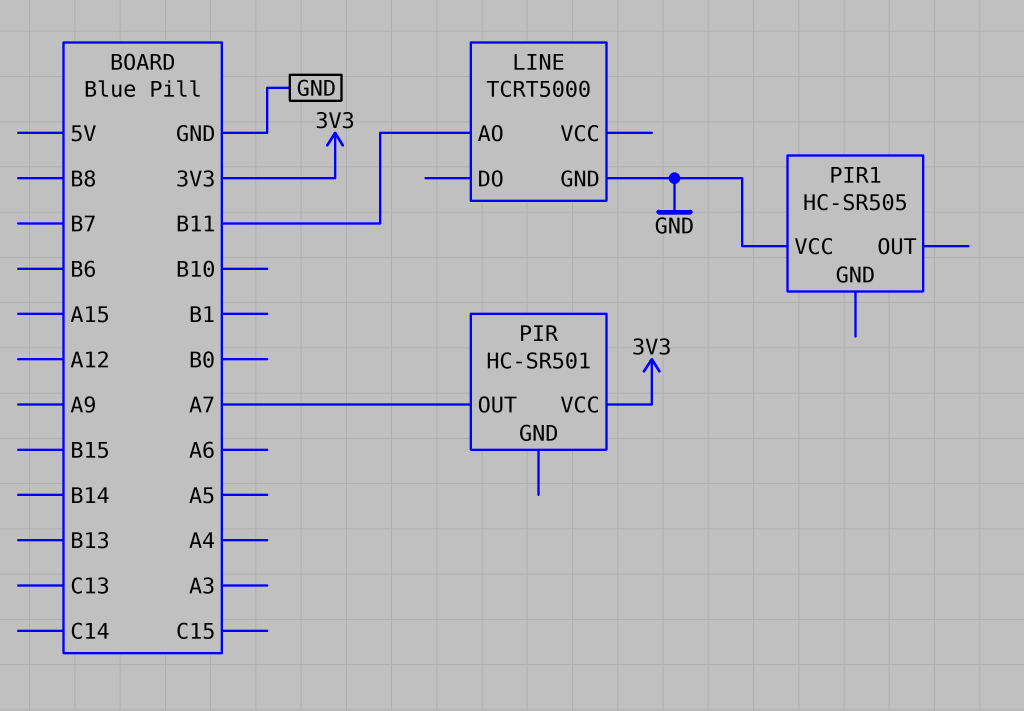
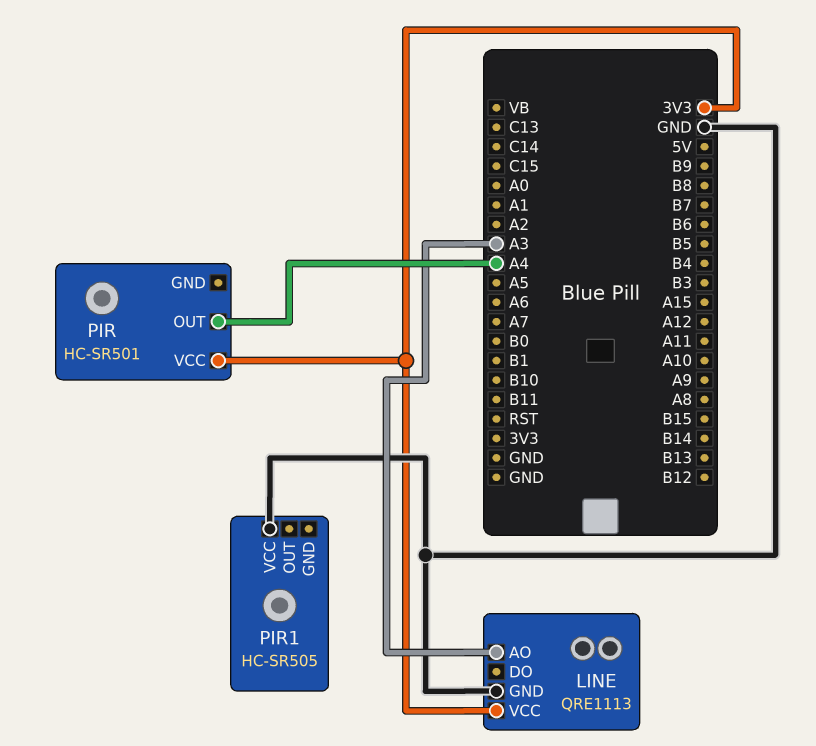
LINE: TCRT5000 -> QRE1113
LINE pin AO: B11 -> A3
LINE pin VCC: none -> 3V3
PIR pin OUT: A7 -> A4

